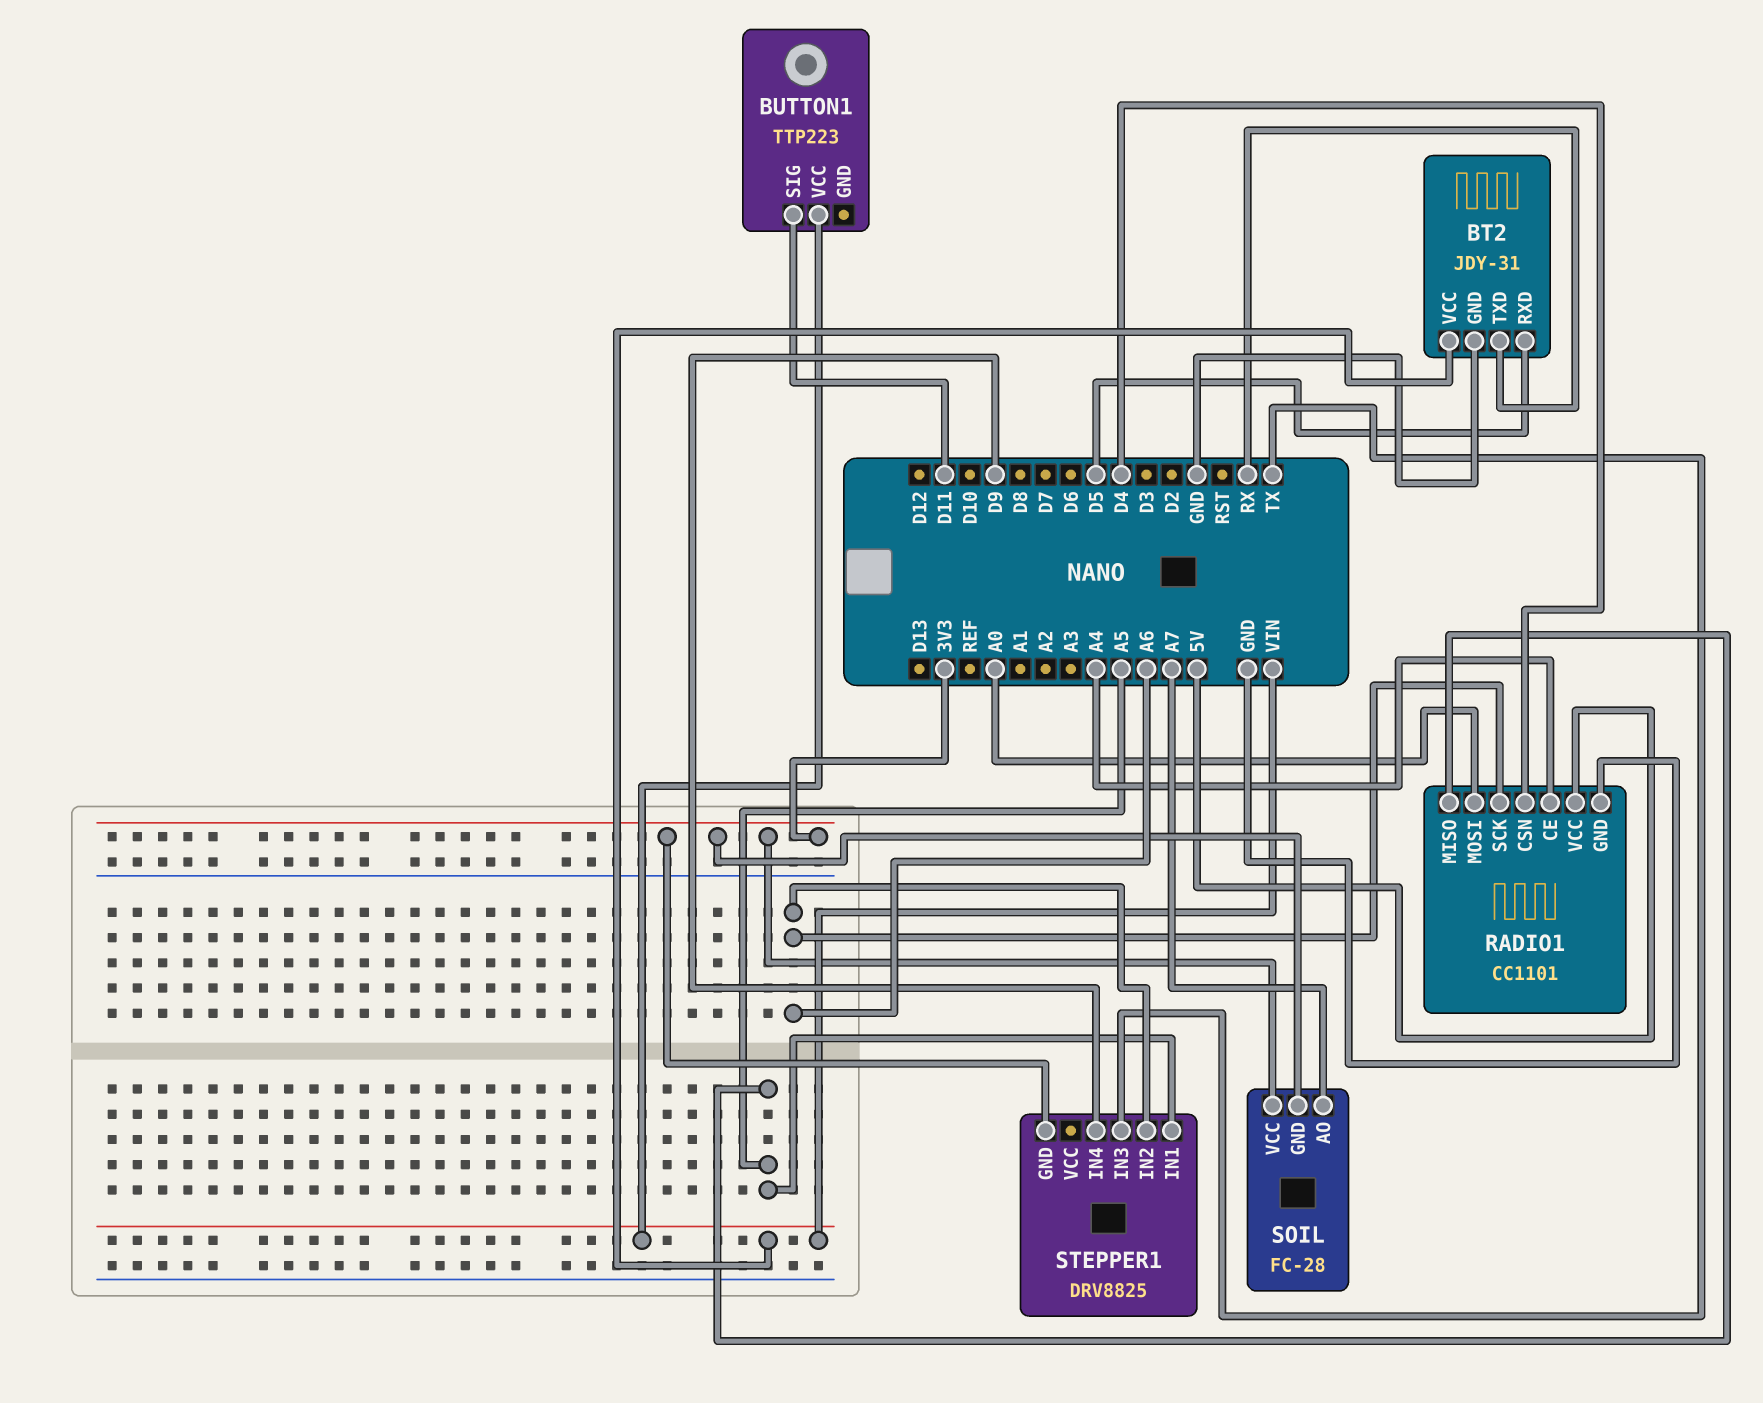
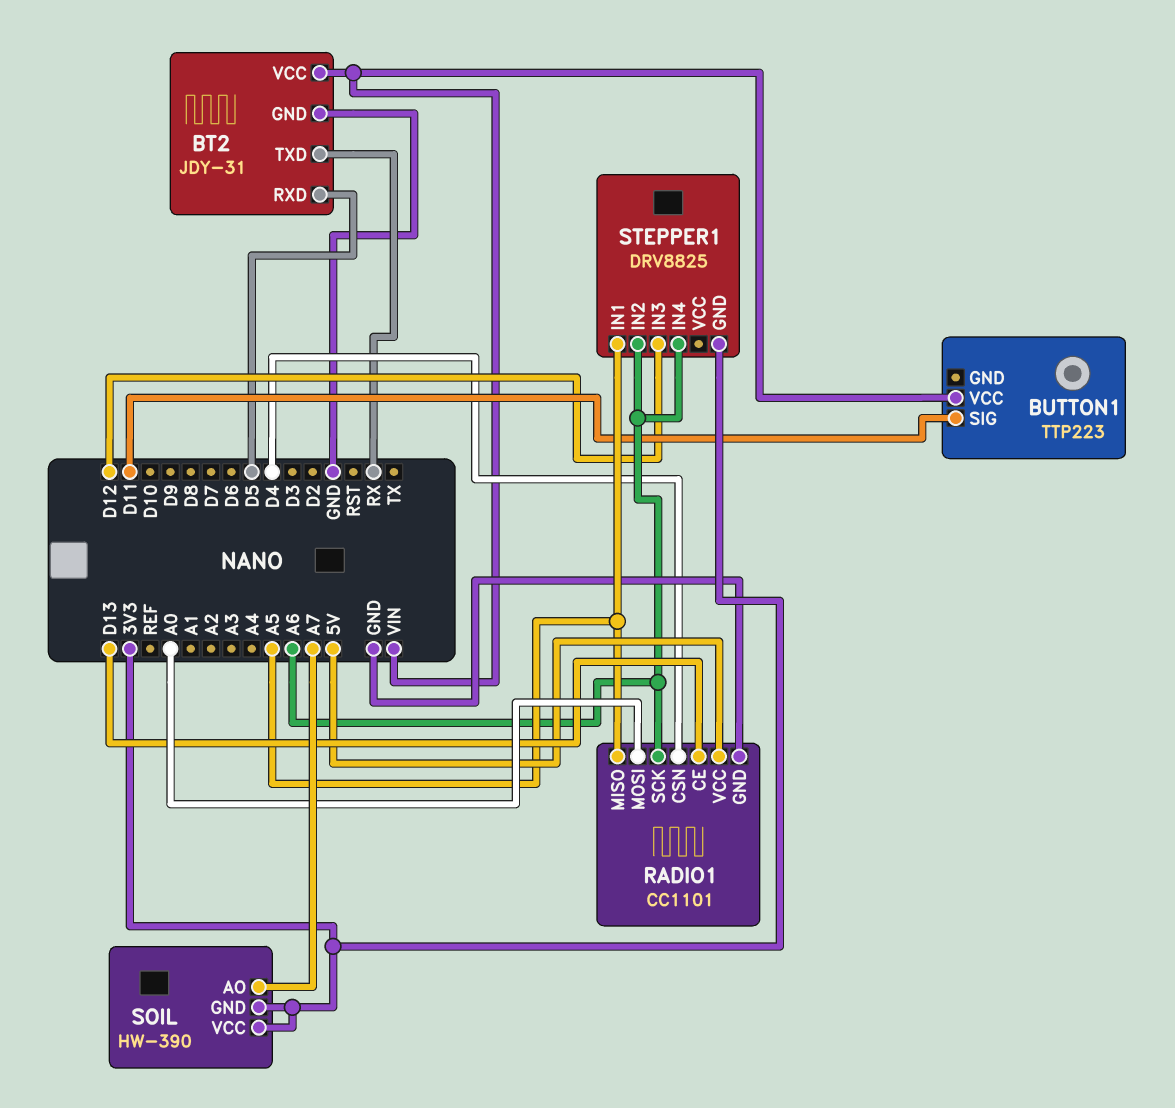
RADIO1 pin CE: A4 -> D13
SOIL: FC-28 -> HW-390
STEPPER1 pin IN3: TX -> D12
STEPPER1 pin IN4: D9 -> A6

